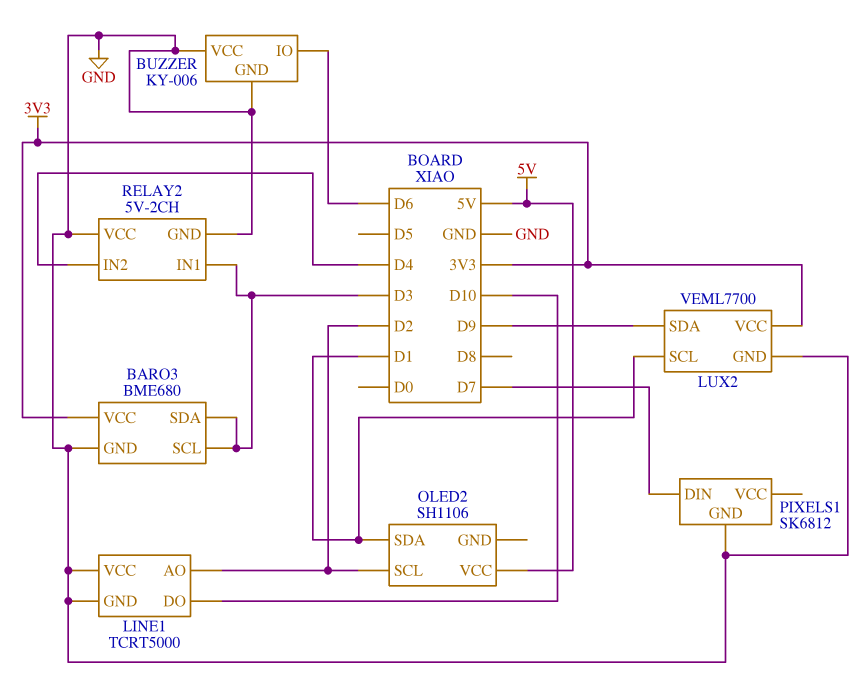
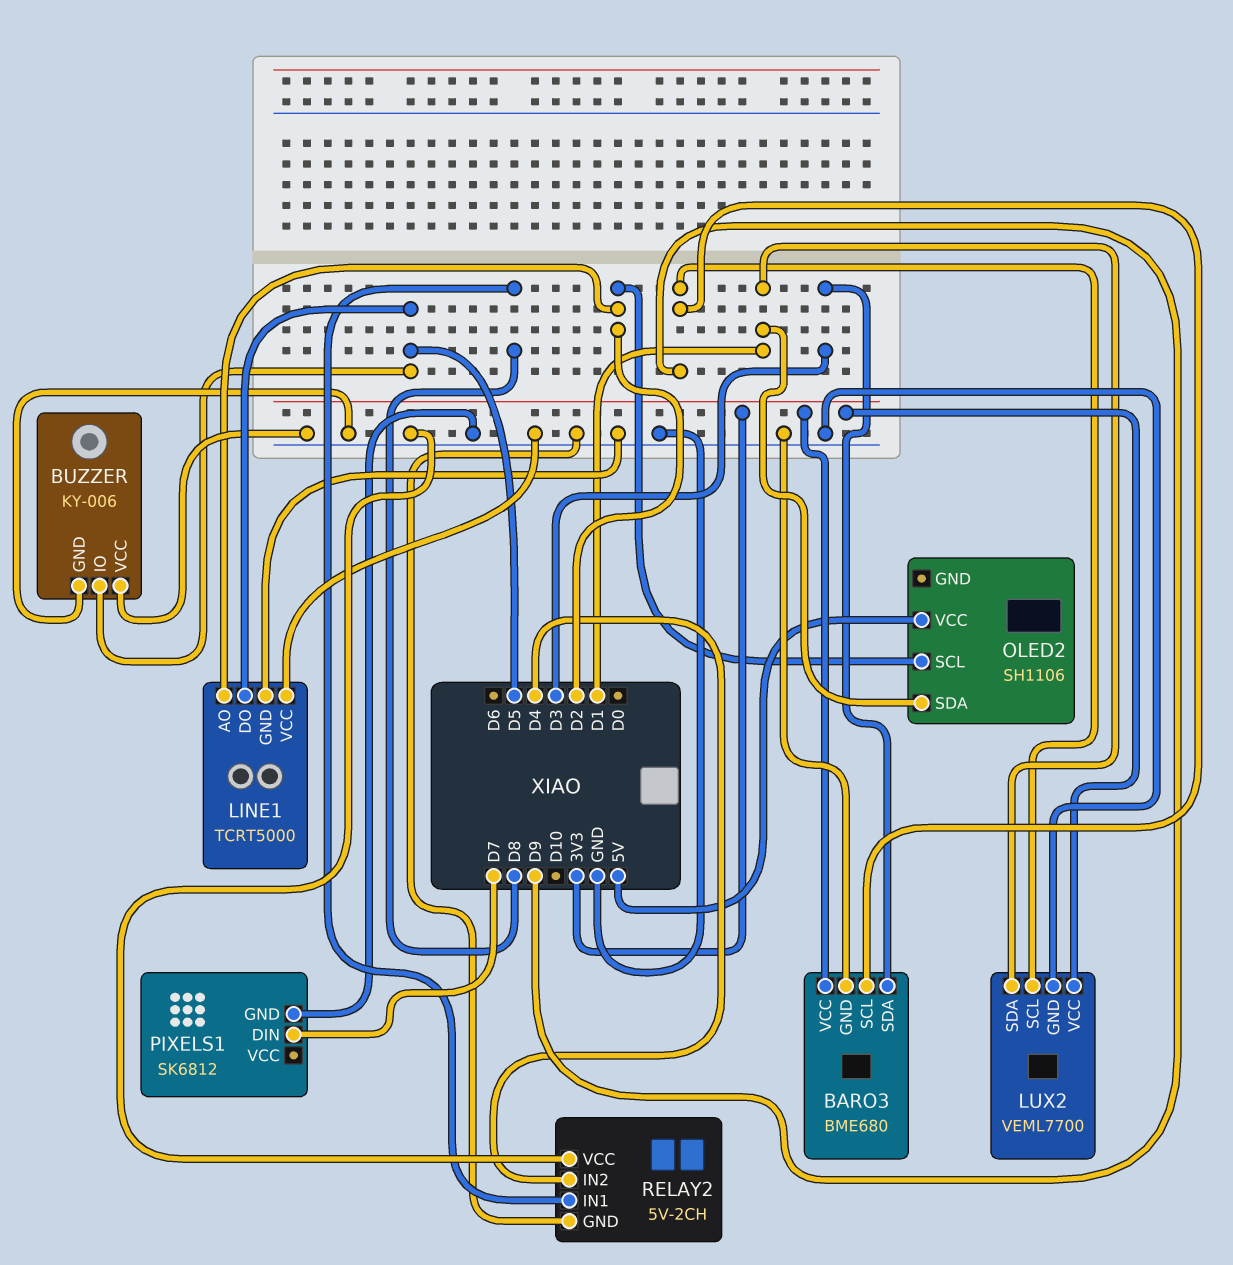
BARO3 pin SCL: D3 -> D9
BUZZER pin IO: D6 -> D5
LINE1 pin DO: D10 -> D5
LUX2 pin SCL: D1 -> D9
LUX2 pin SDA: D9 -> D1
RELAY2 pin IN1: D3 -> D8

